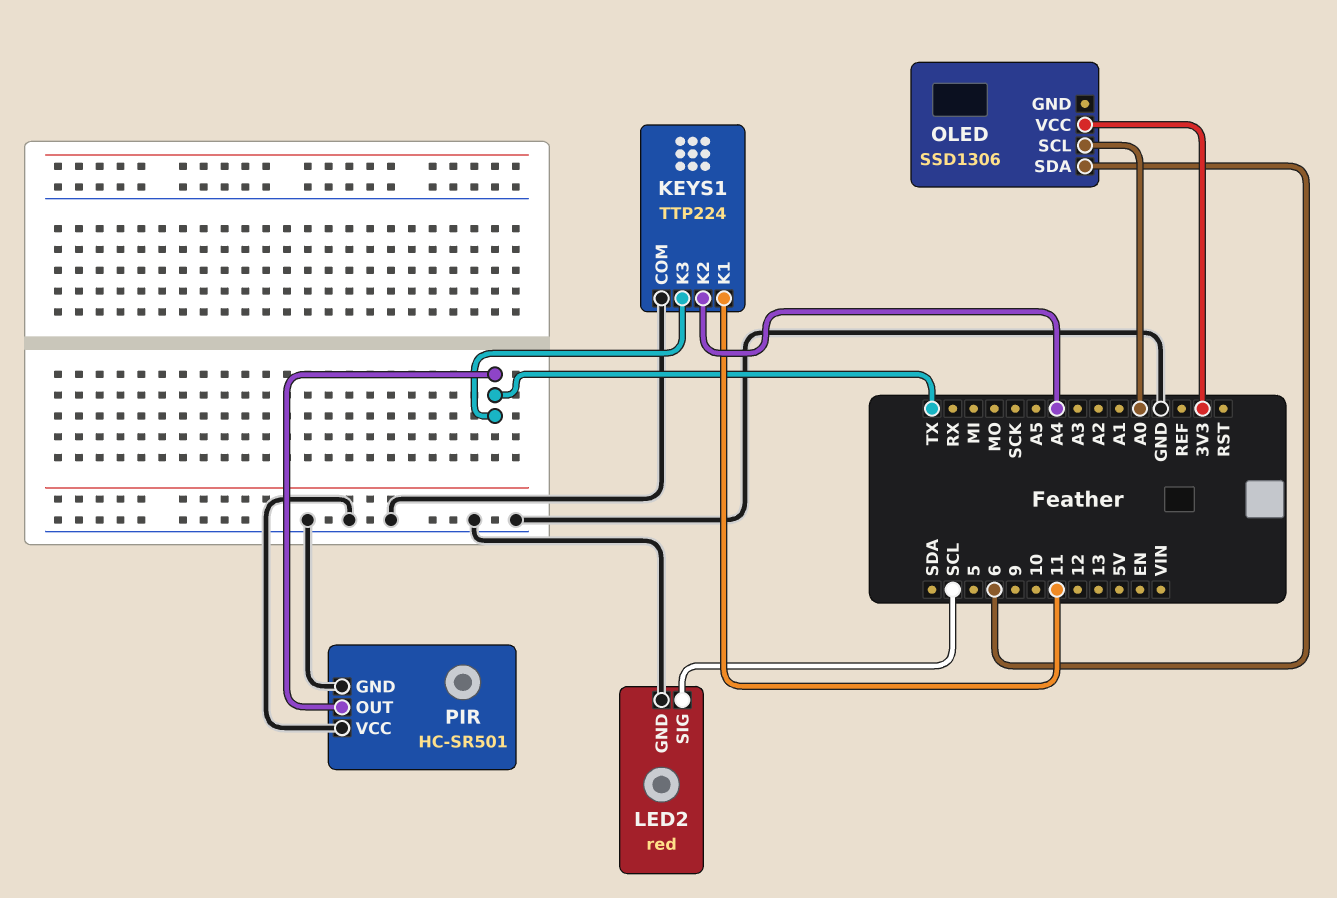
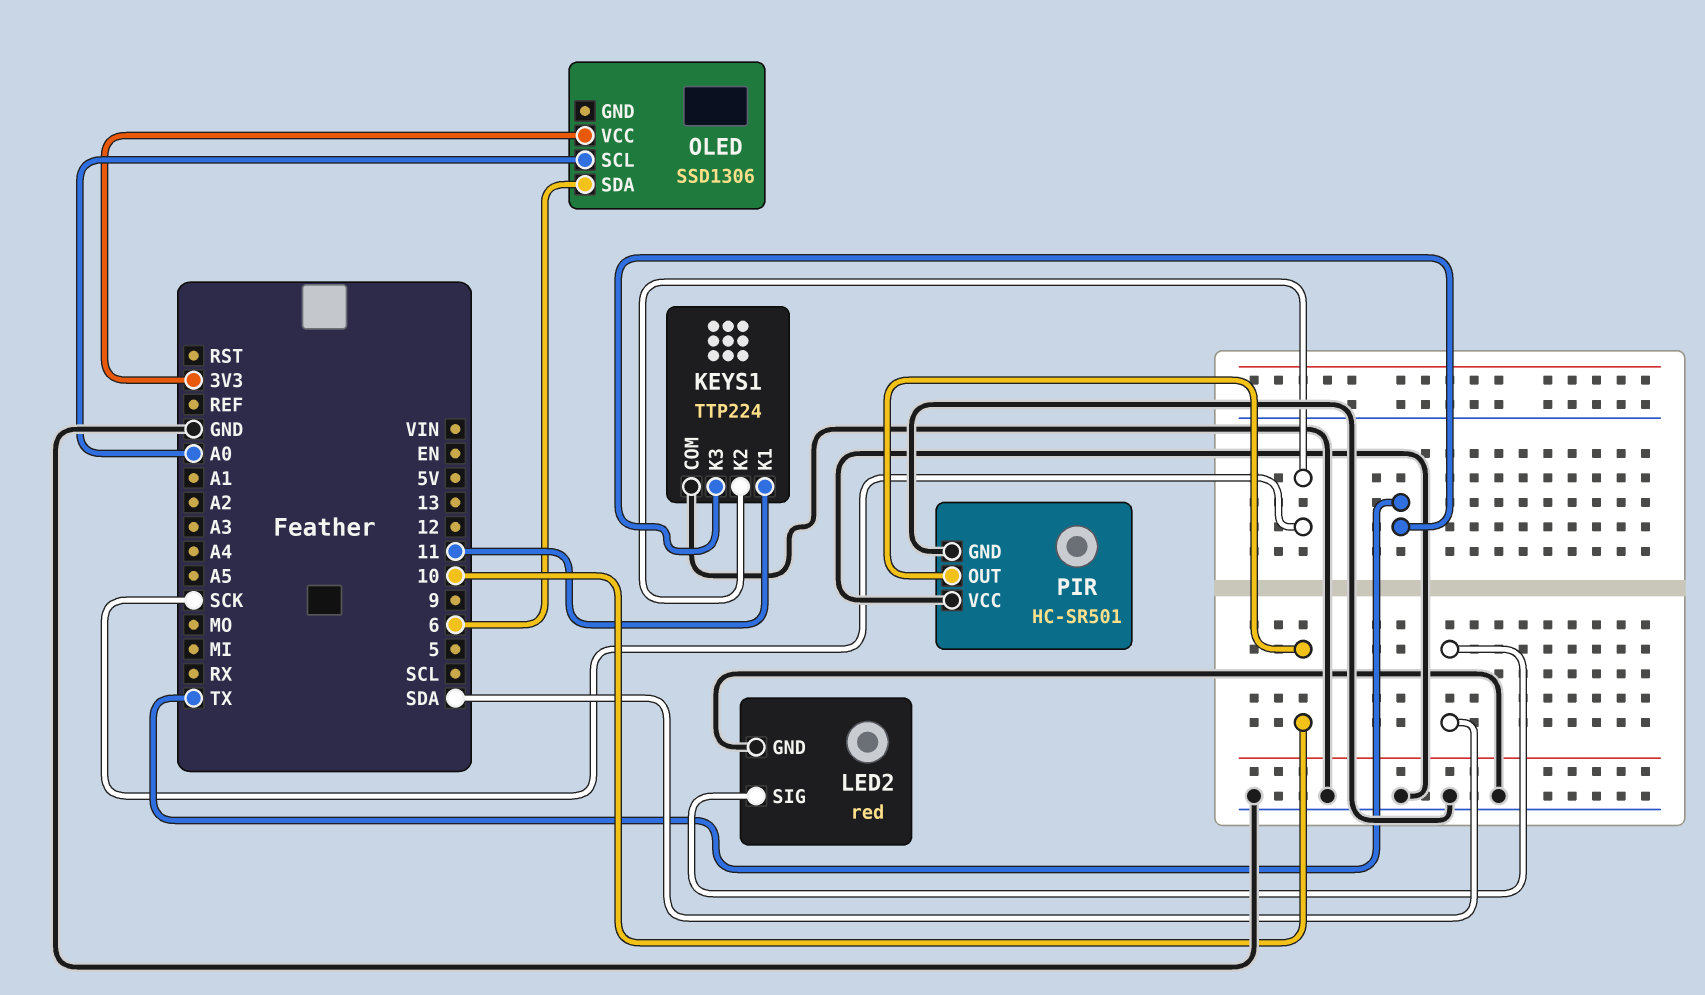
KEYS1 pin K2: A4 -> SCK
LED2 pin SIG: SCL -> SDA
PIR pin OUT: TX -> 10

